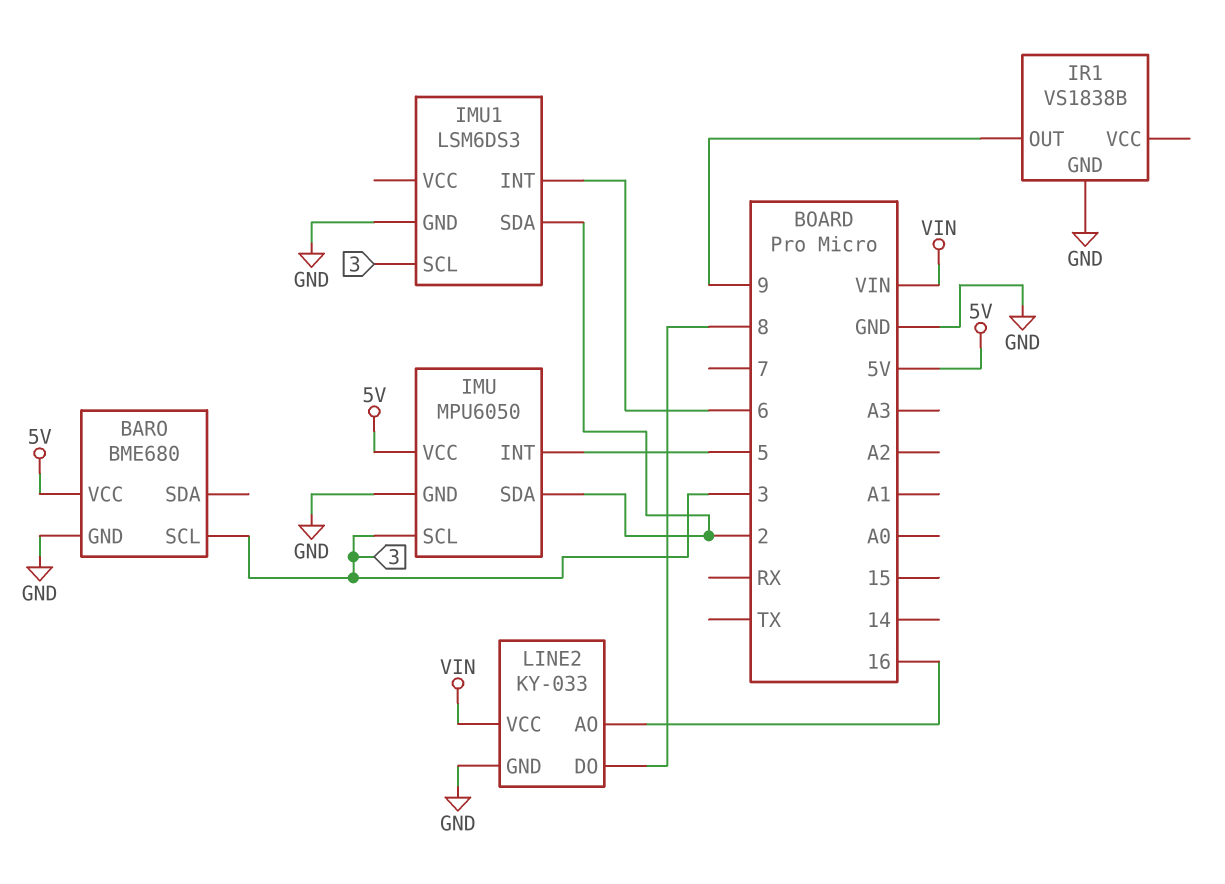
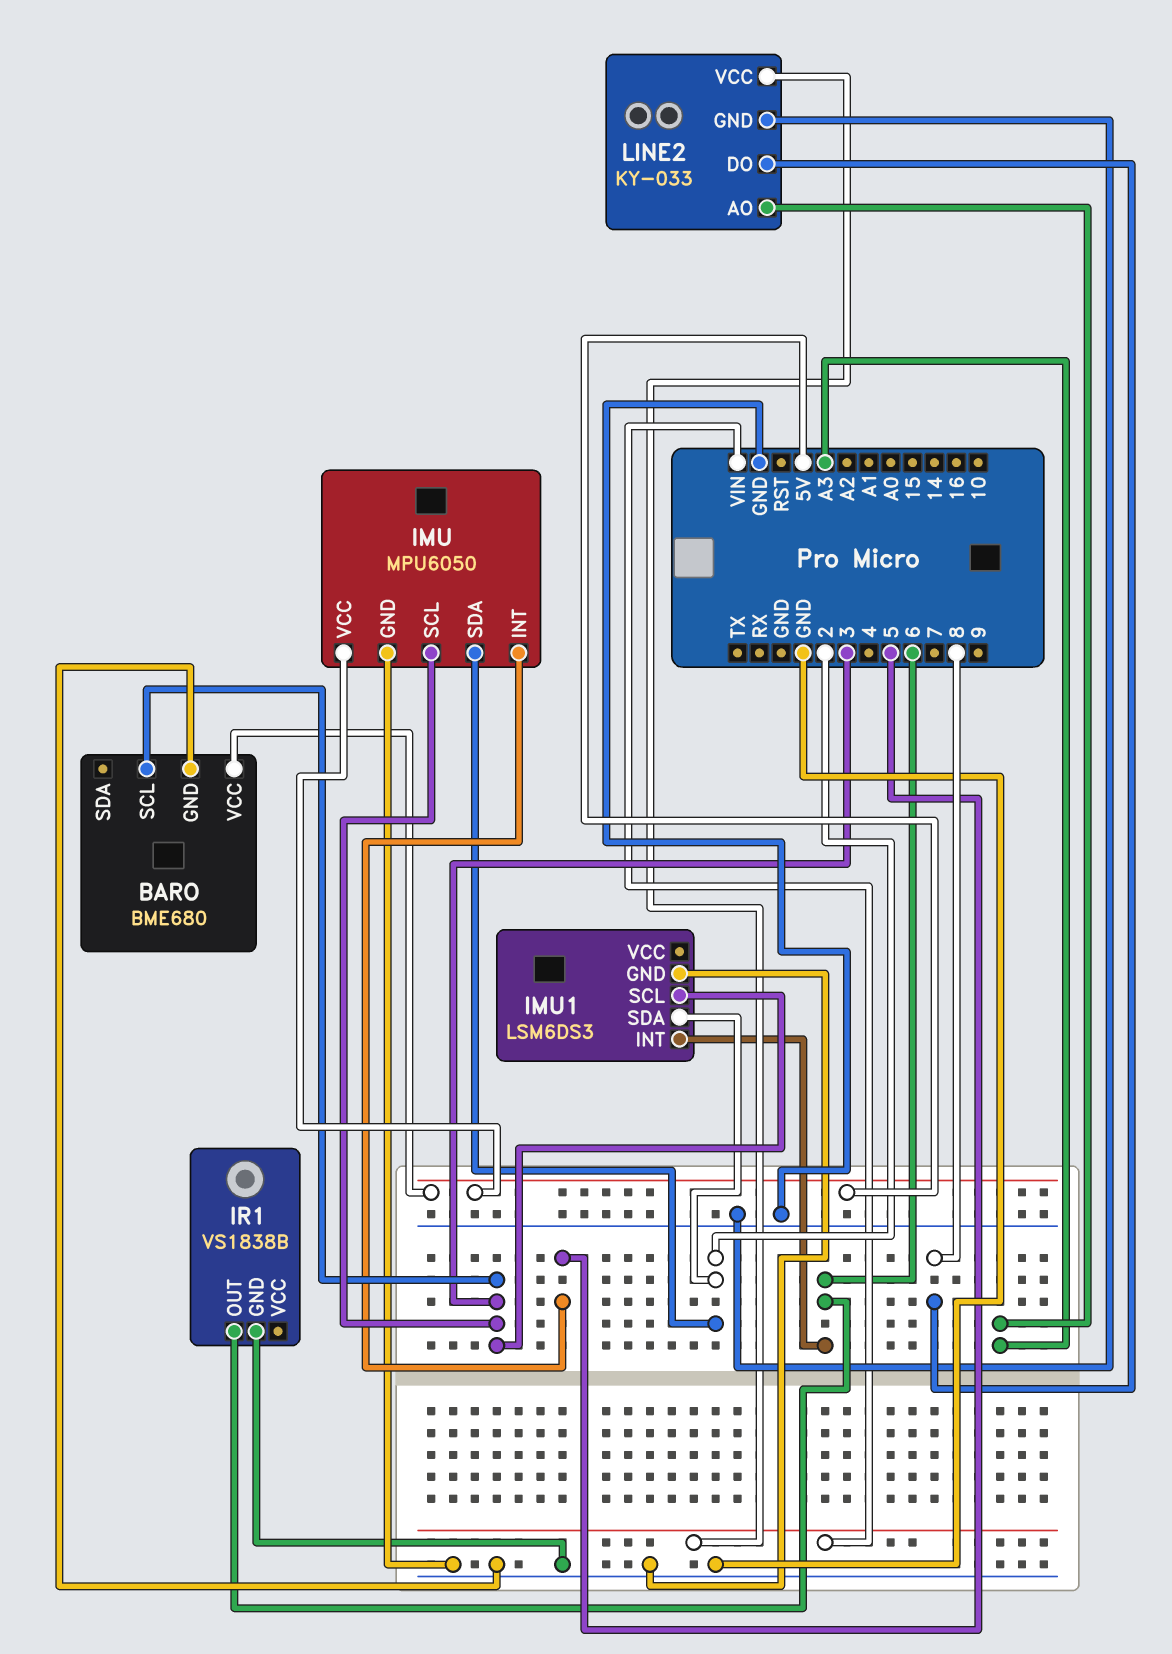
IR1 pin OUT: 9 -> 6
LINE2 pin AO: 16 -> A3

